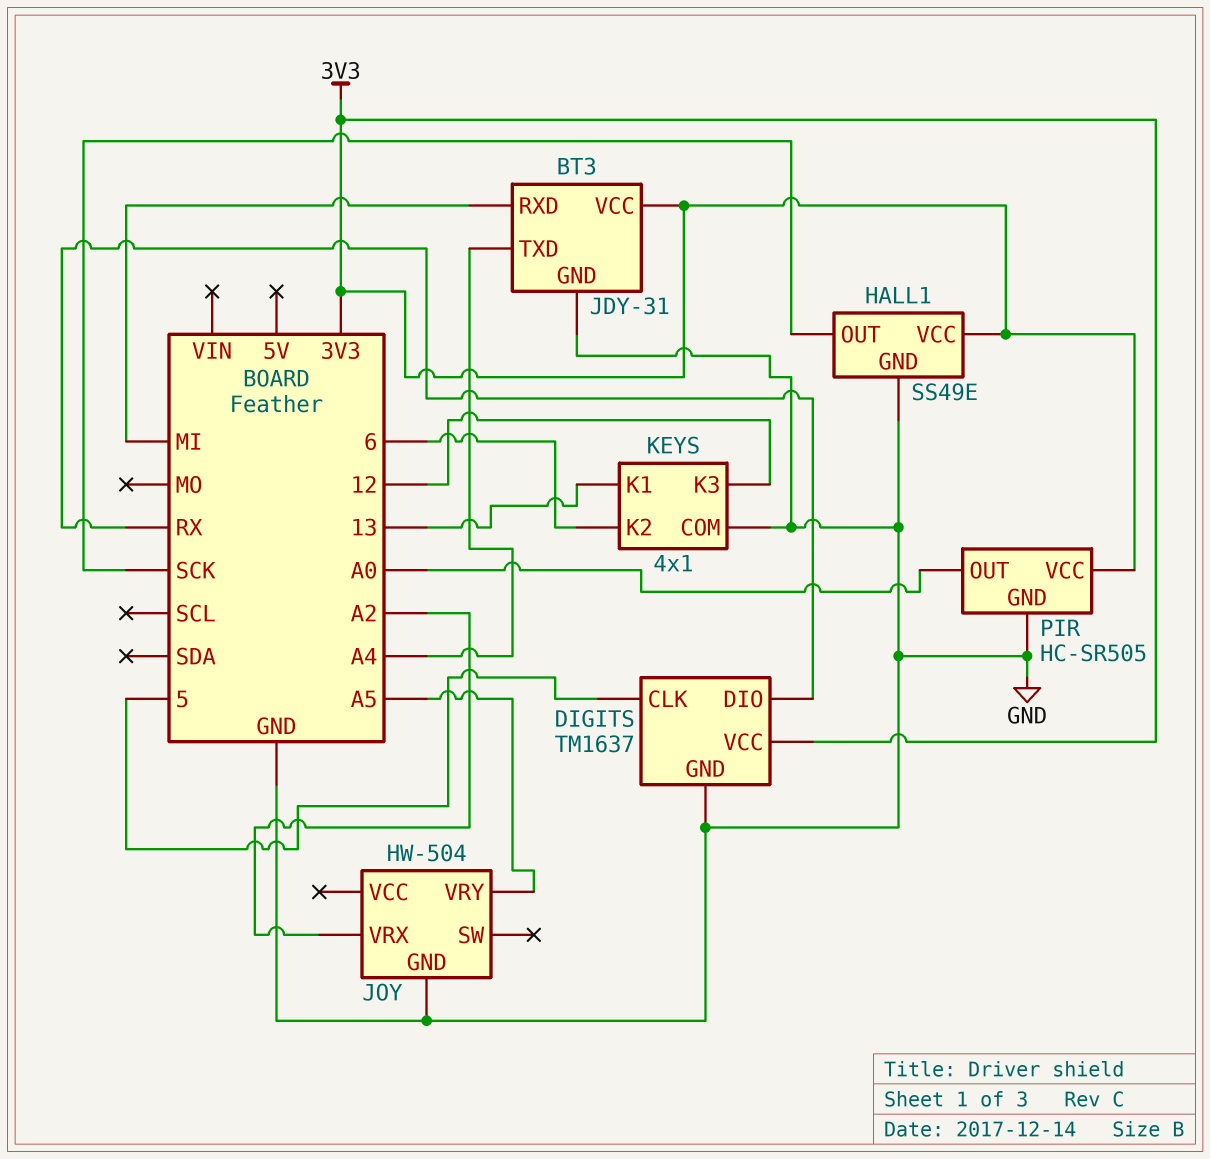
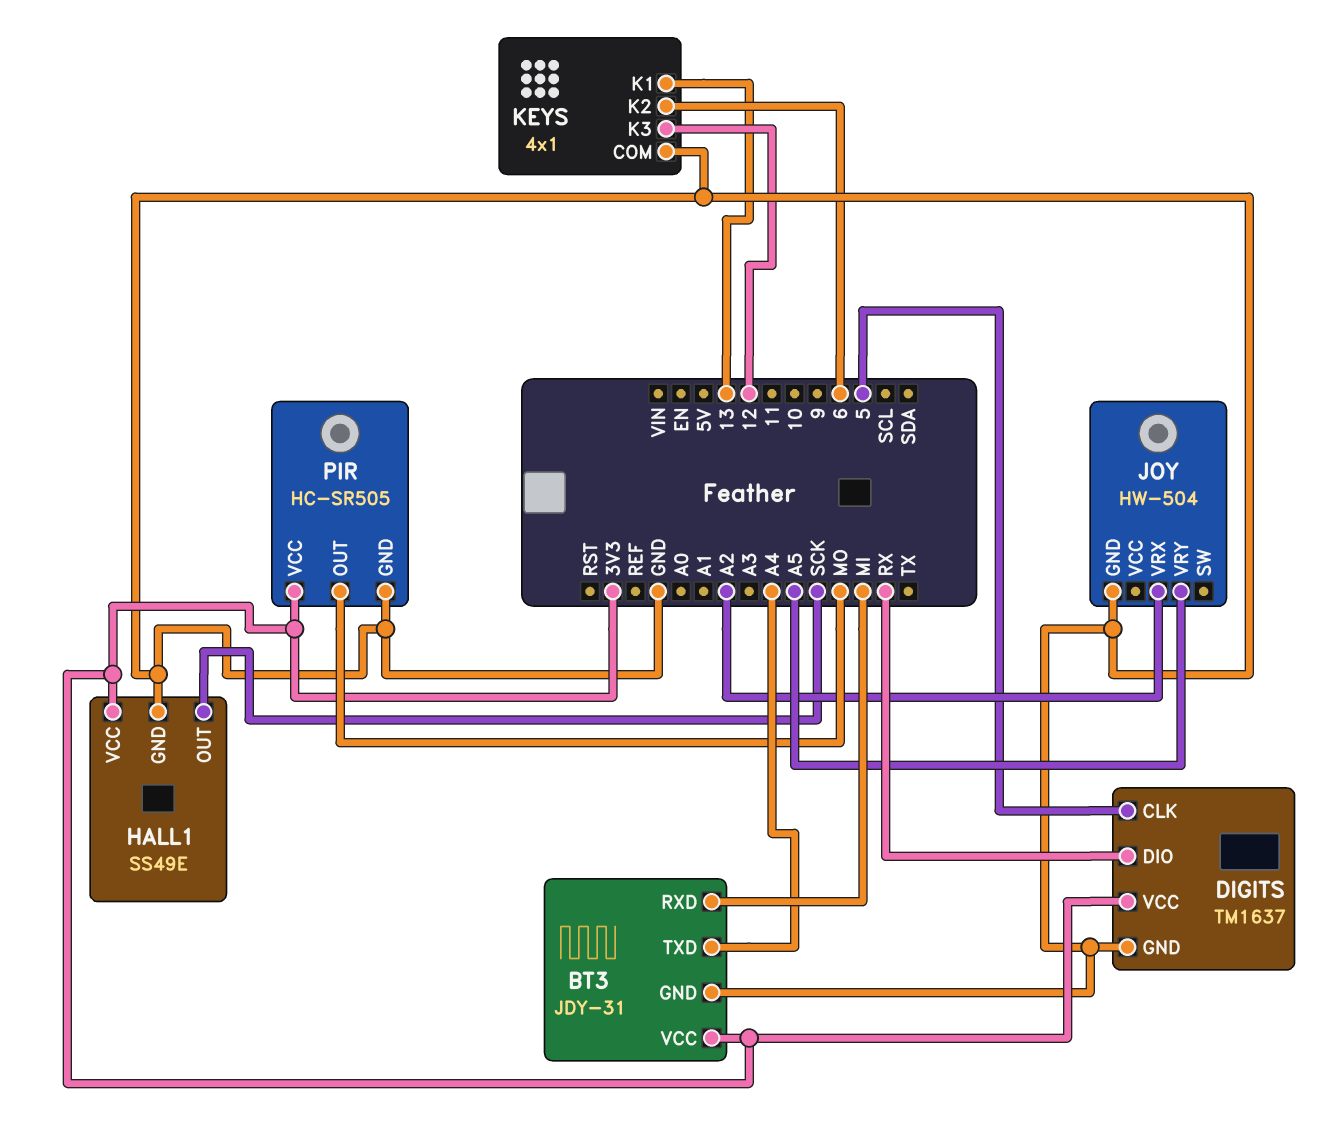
PIR pin OUT: A0 -> MO

